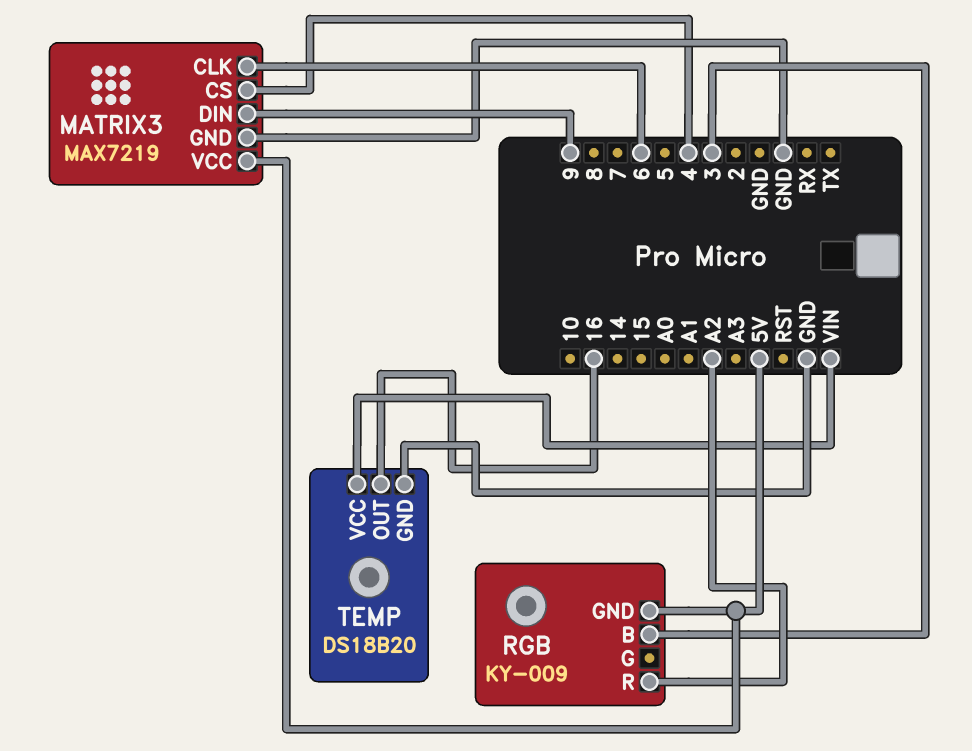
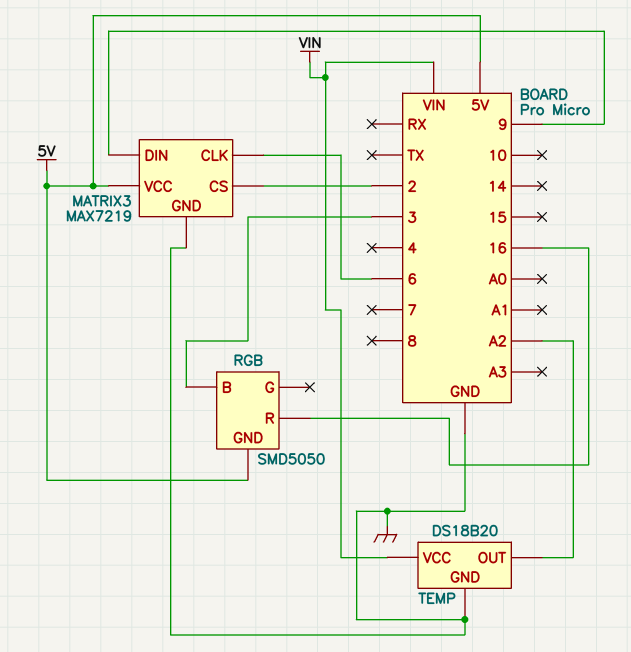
MATRIX3 pin CS: 4 -> 2
RGB: KY-009 -> SMD5050
RGB pin R: A2 -> 16
TEMP pin OUT: 16 -> A2

